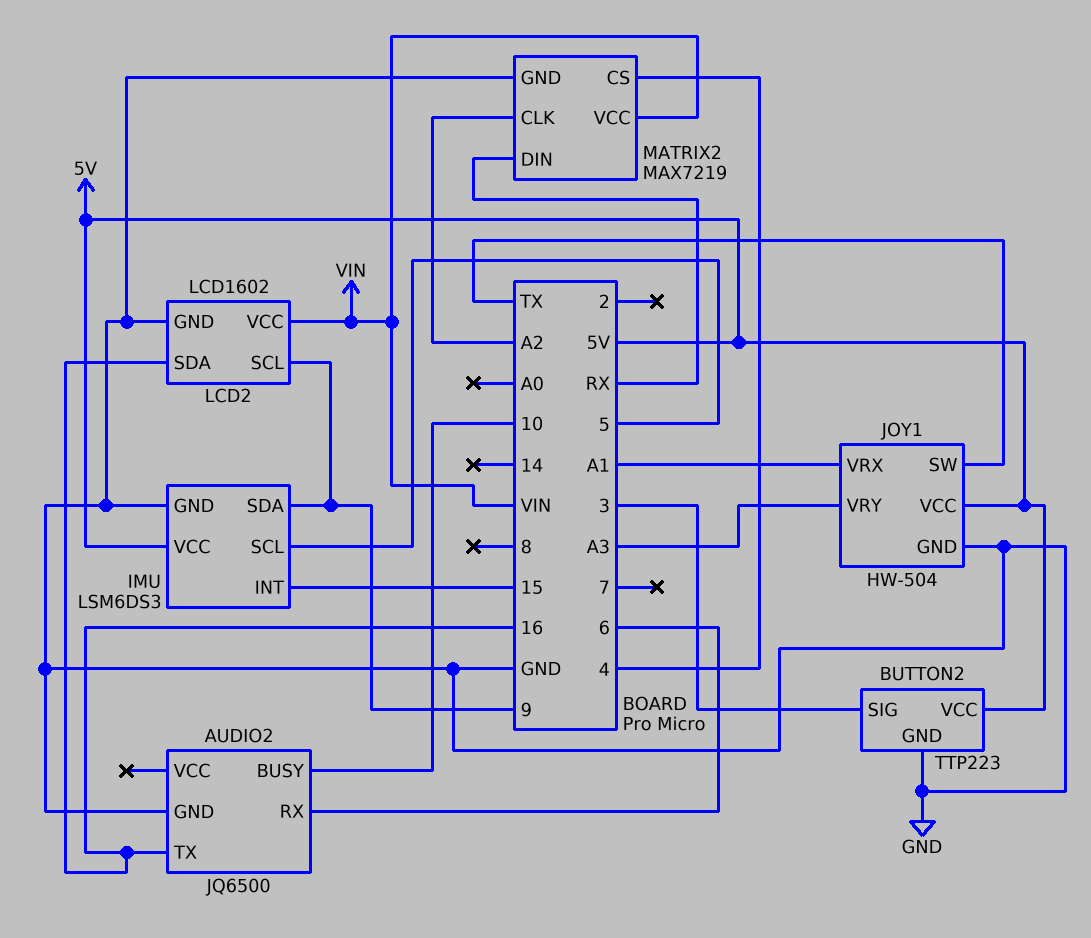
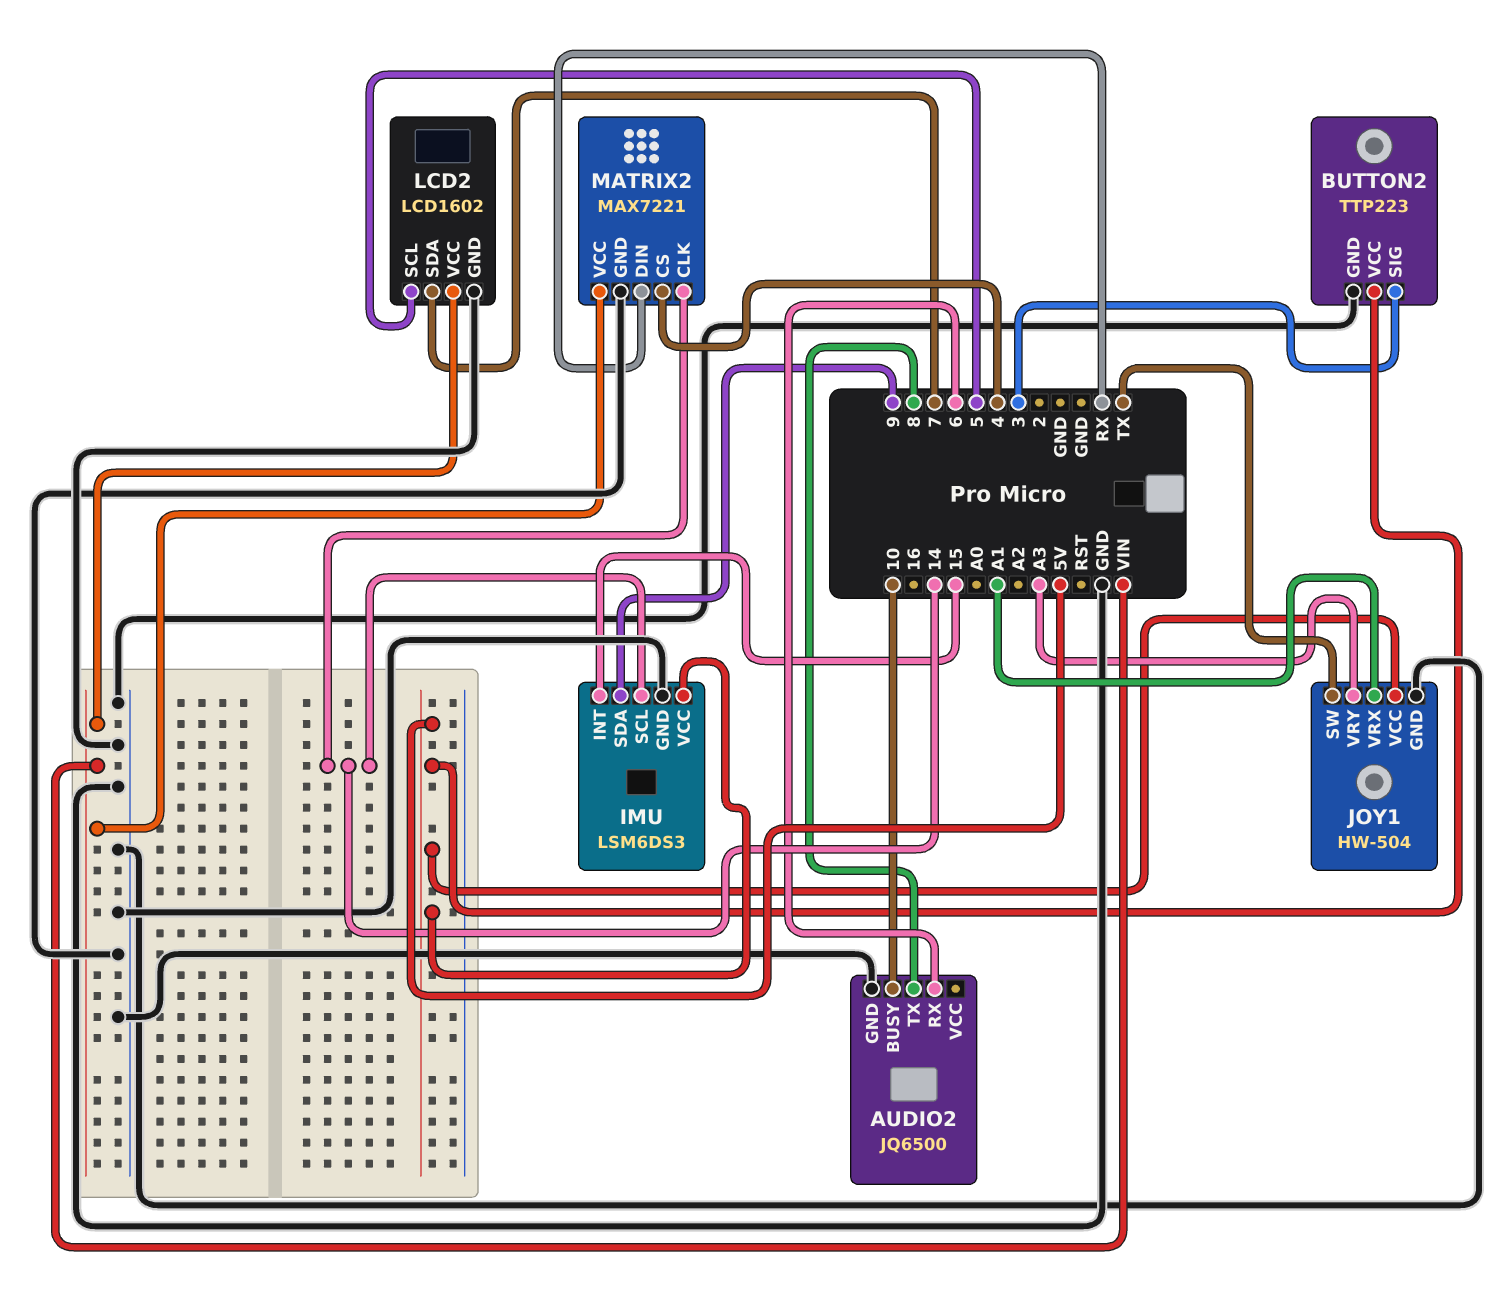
AUDIO2 pin TX: 16 -> 8
IMU pin SCL: 5 -> 14
LCD2 pin SCL: 9 -> 5
LCD2 pin SDA: 16 -> 7
MATRIX2: MAX7219 -> MAX7221
MATRIX2 pin CLK: A2 -> 14

